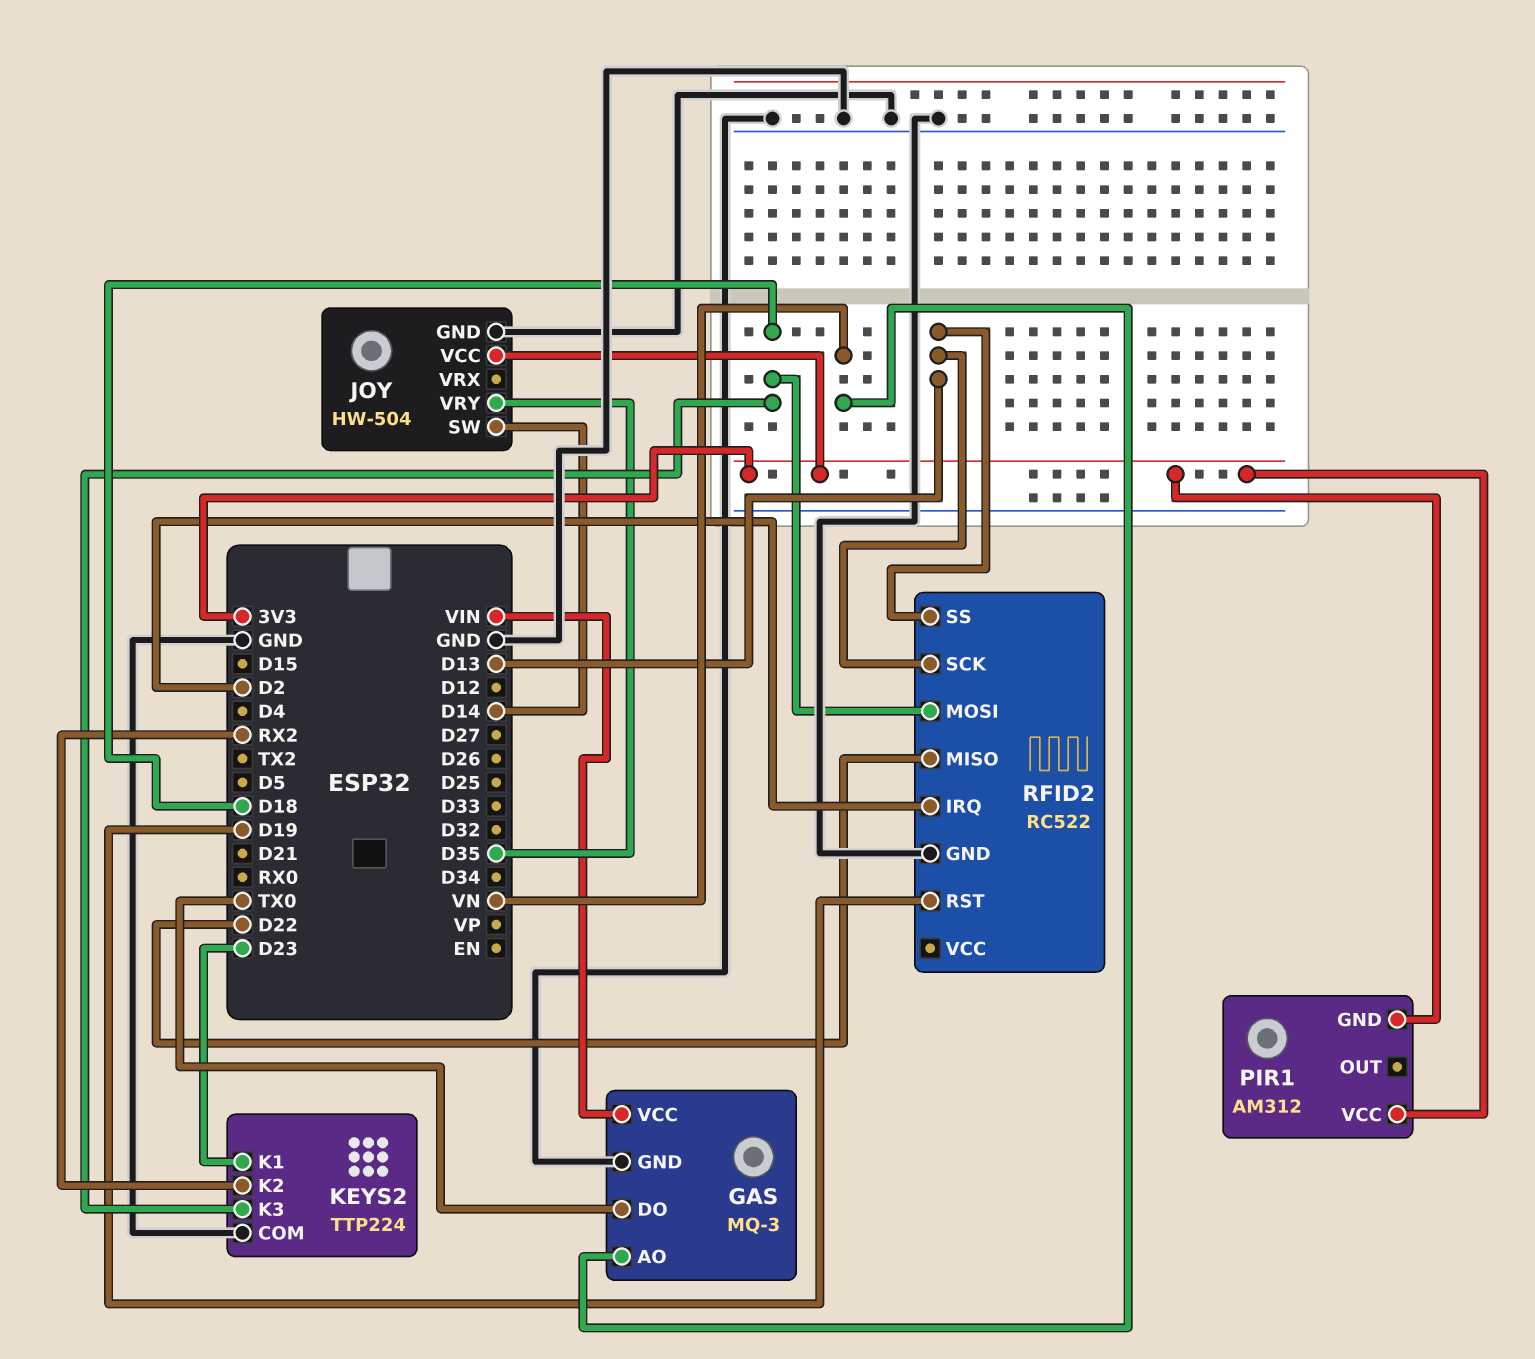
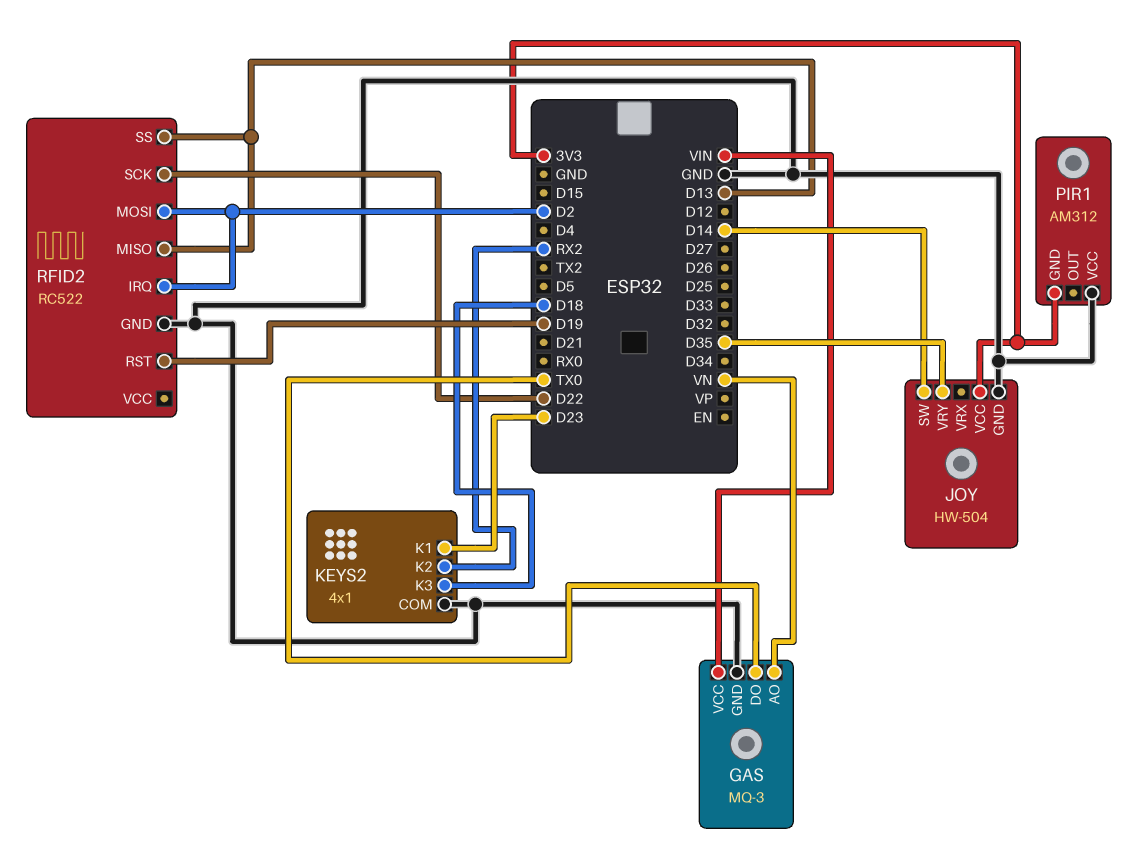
KEYS2: TTP224 -> 4x1
PIR1 pin VCC: 3V3 -> GND
RFID2 pin MISO: D22 -> D13
RFID2 pin MOSI: D18 -> D2
RFID2 pin SCK: D13 -> D22

